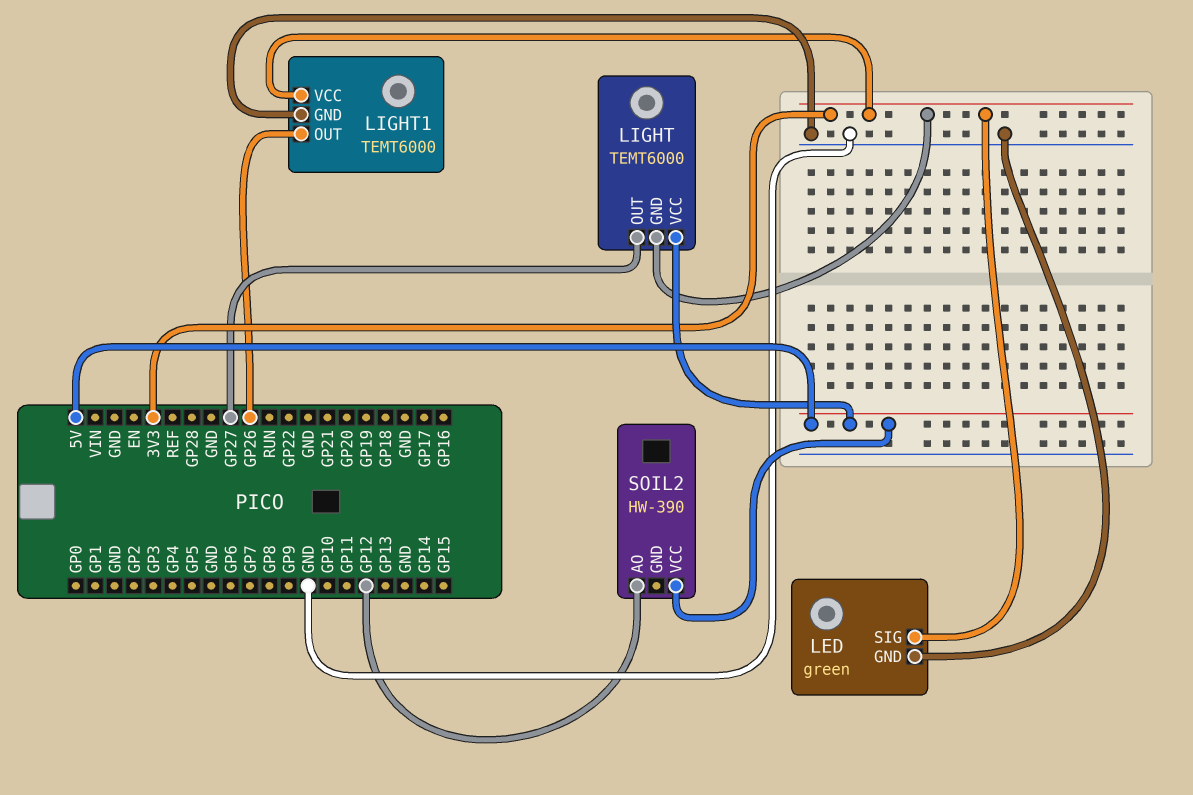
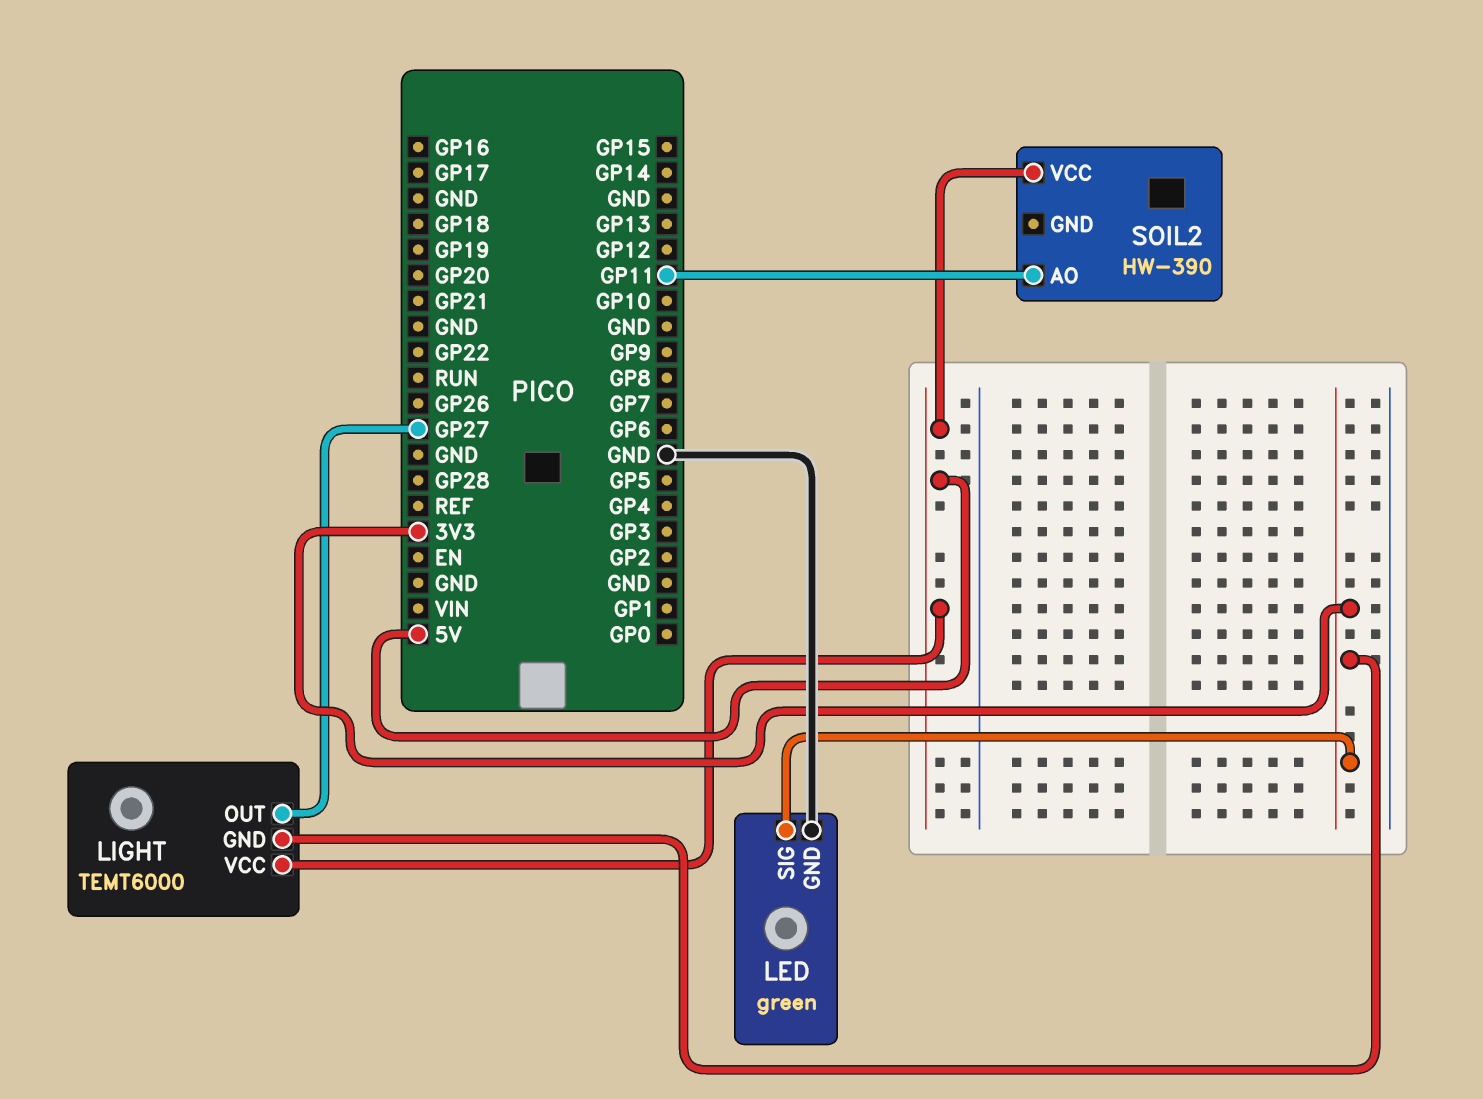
LIGHT1: TEMT6000 -> none
LIGHT1 pin GND: GND -> none
LIGHT1 pin OUT: GP26 -> none
LIGHT1 pin VCC: 3V3 -> none
SOIL2 pin AO: GP12 -> GP11

